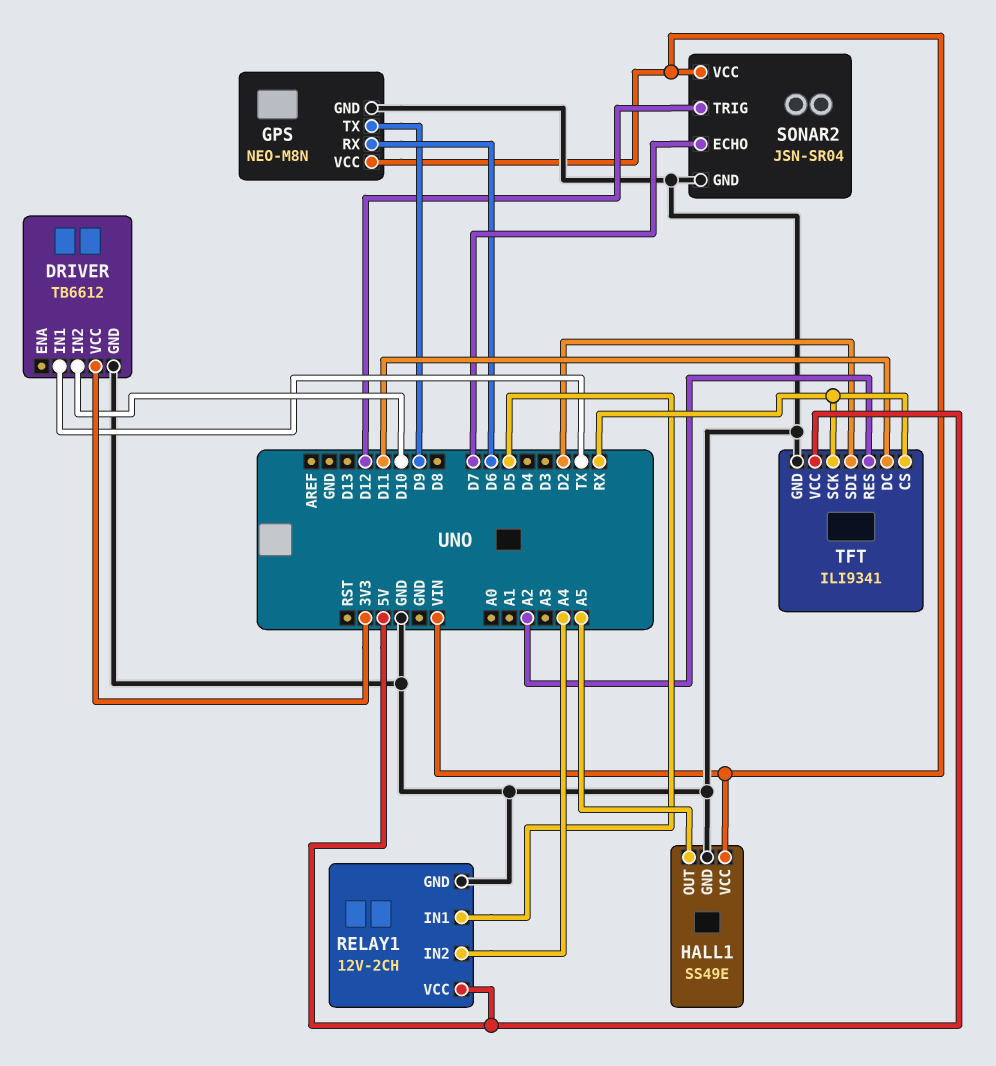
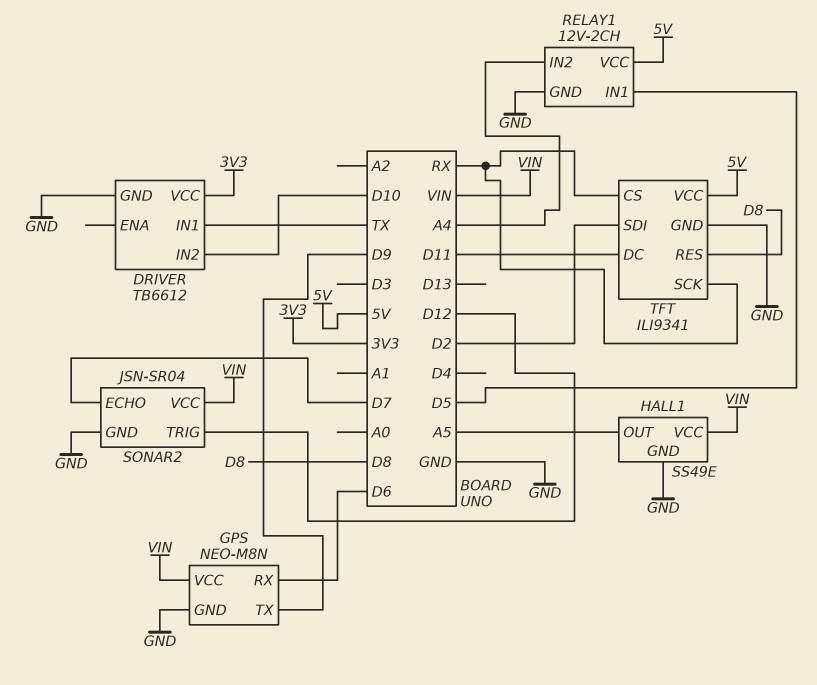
TFT pin RES: A2 -> D8

